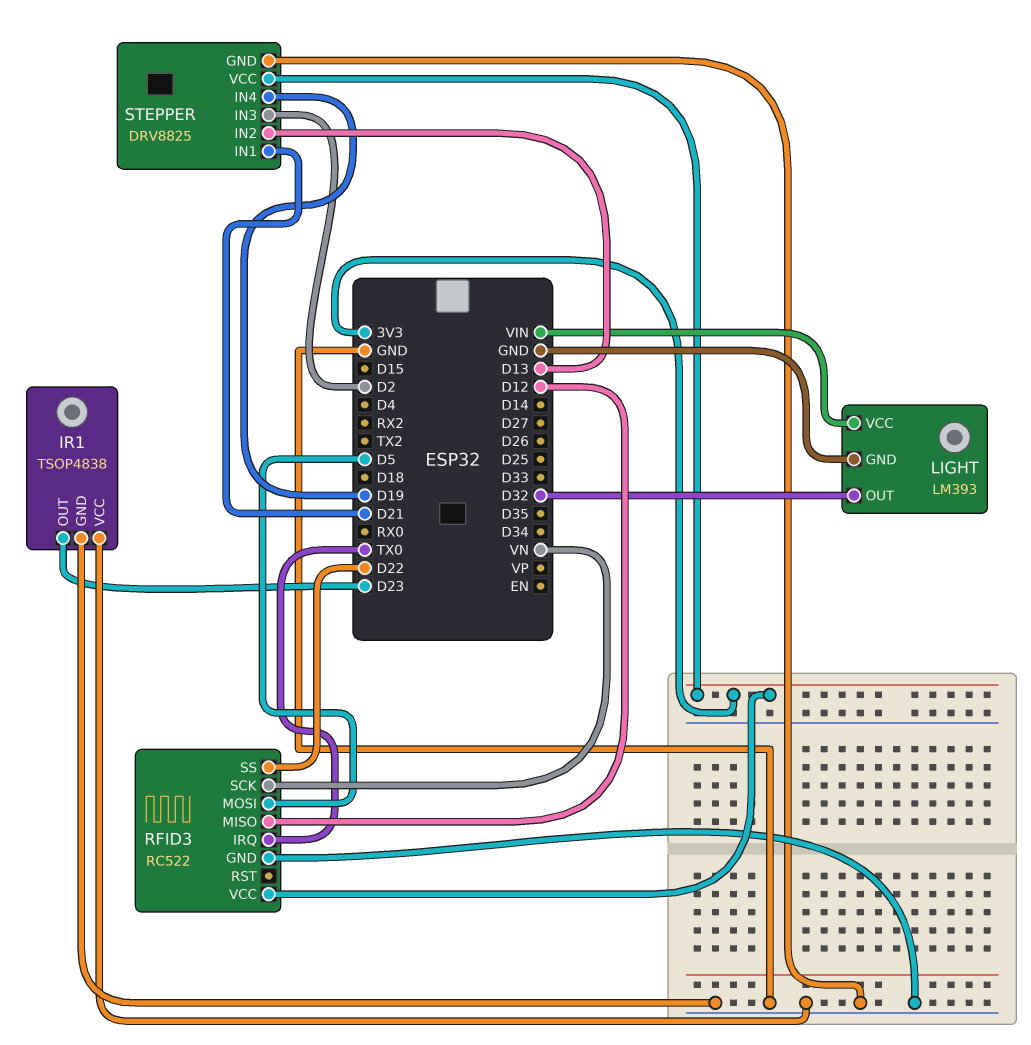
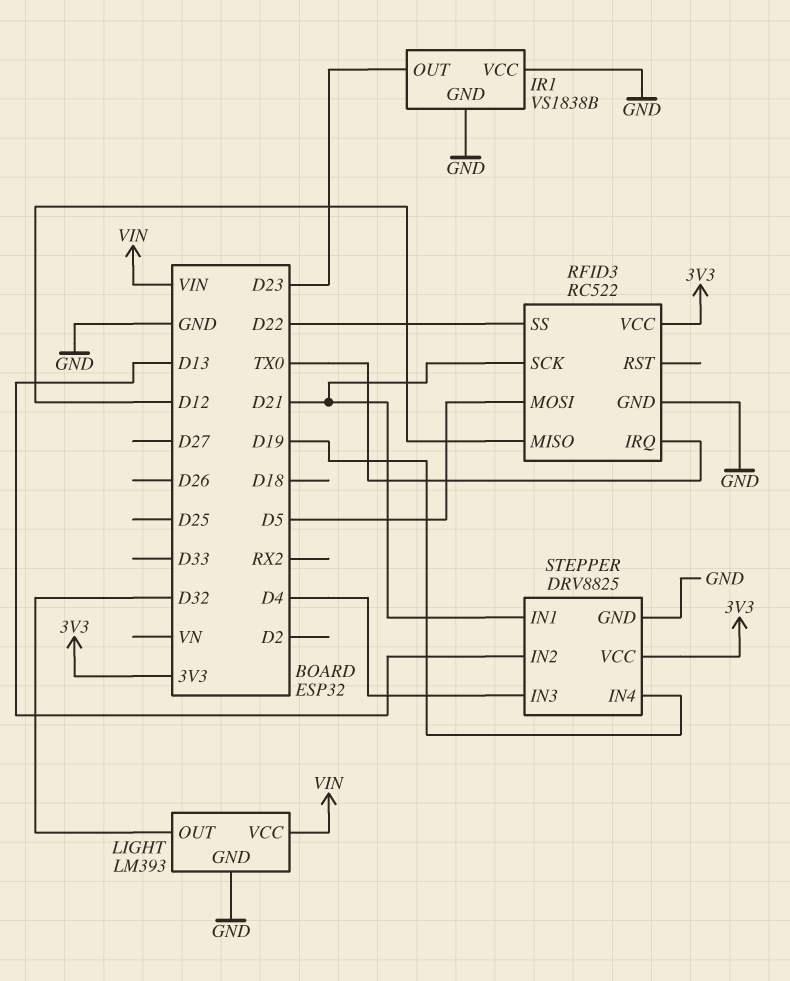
IR1: TSOP4838 -> VS1838B
RFID3 pin SCK: VN -> D21
STEPPER pin IN3: D2 -> D4

